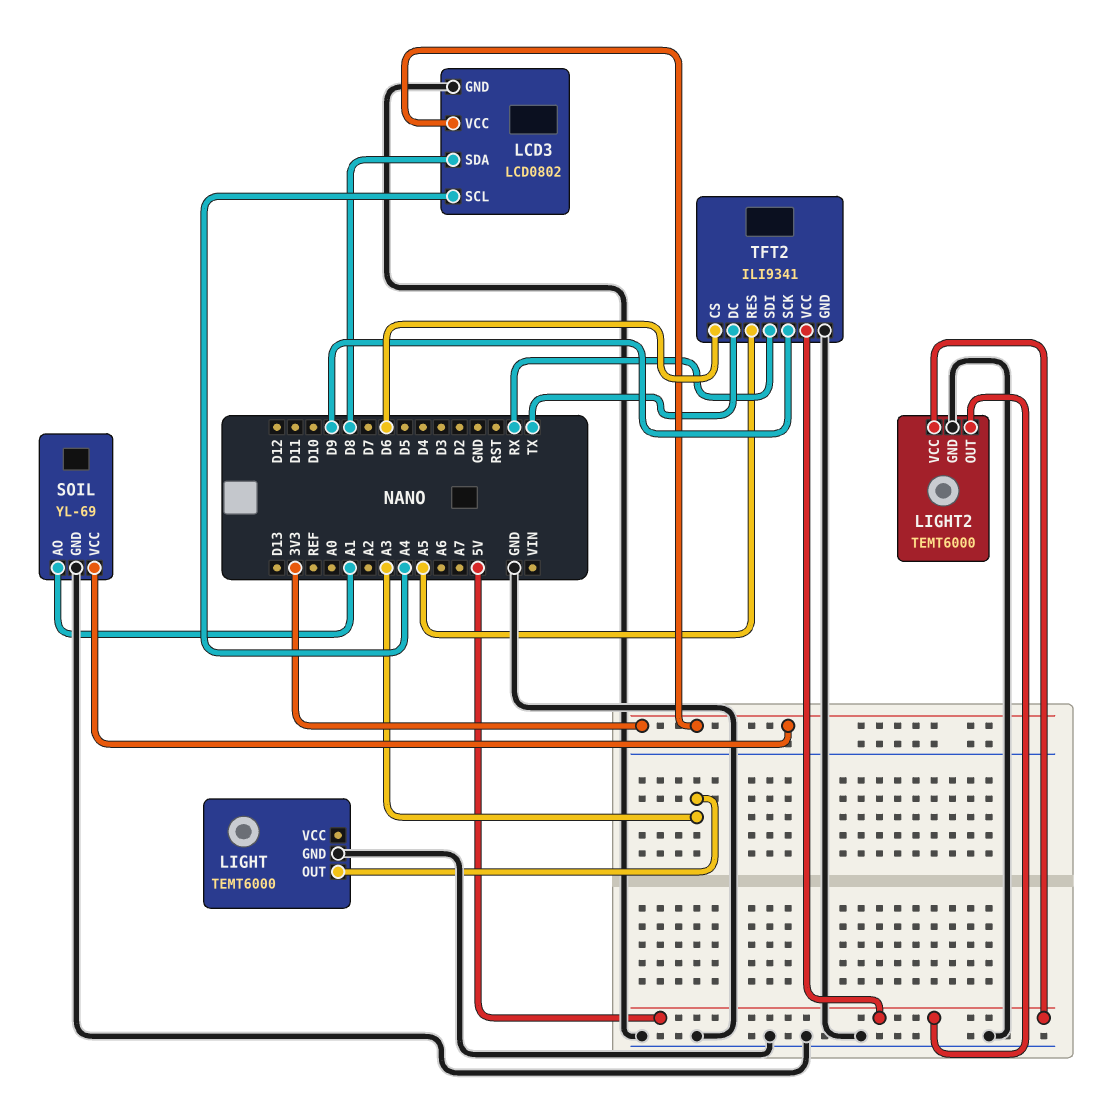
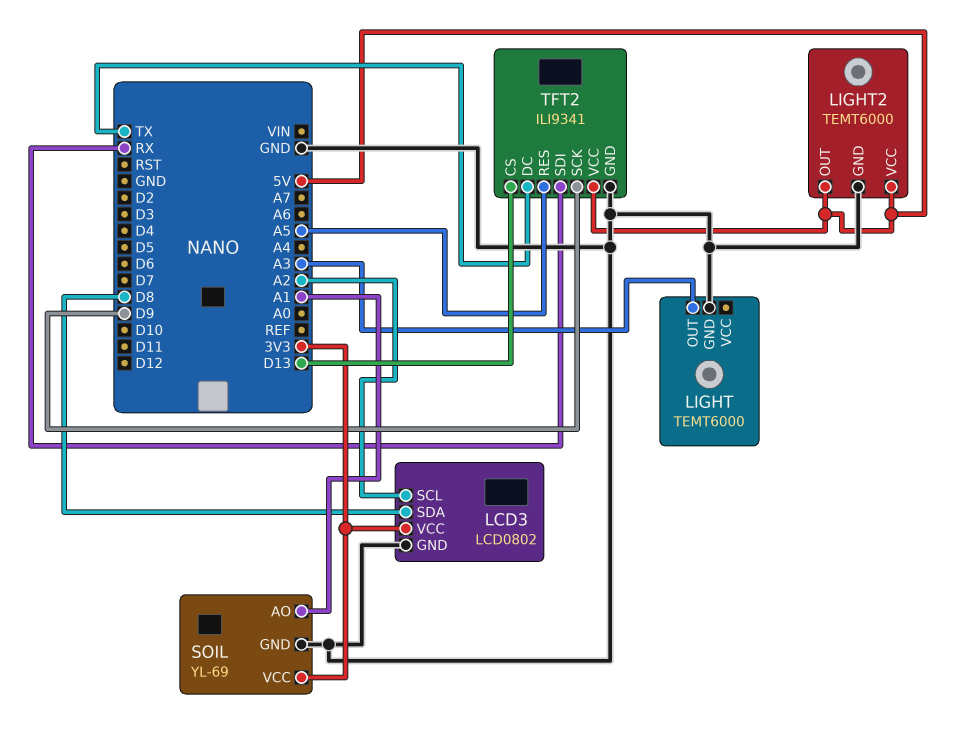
LCD3 pin SCL: A4 -> A2
TFT2 pin CS: D6 -> D13

